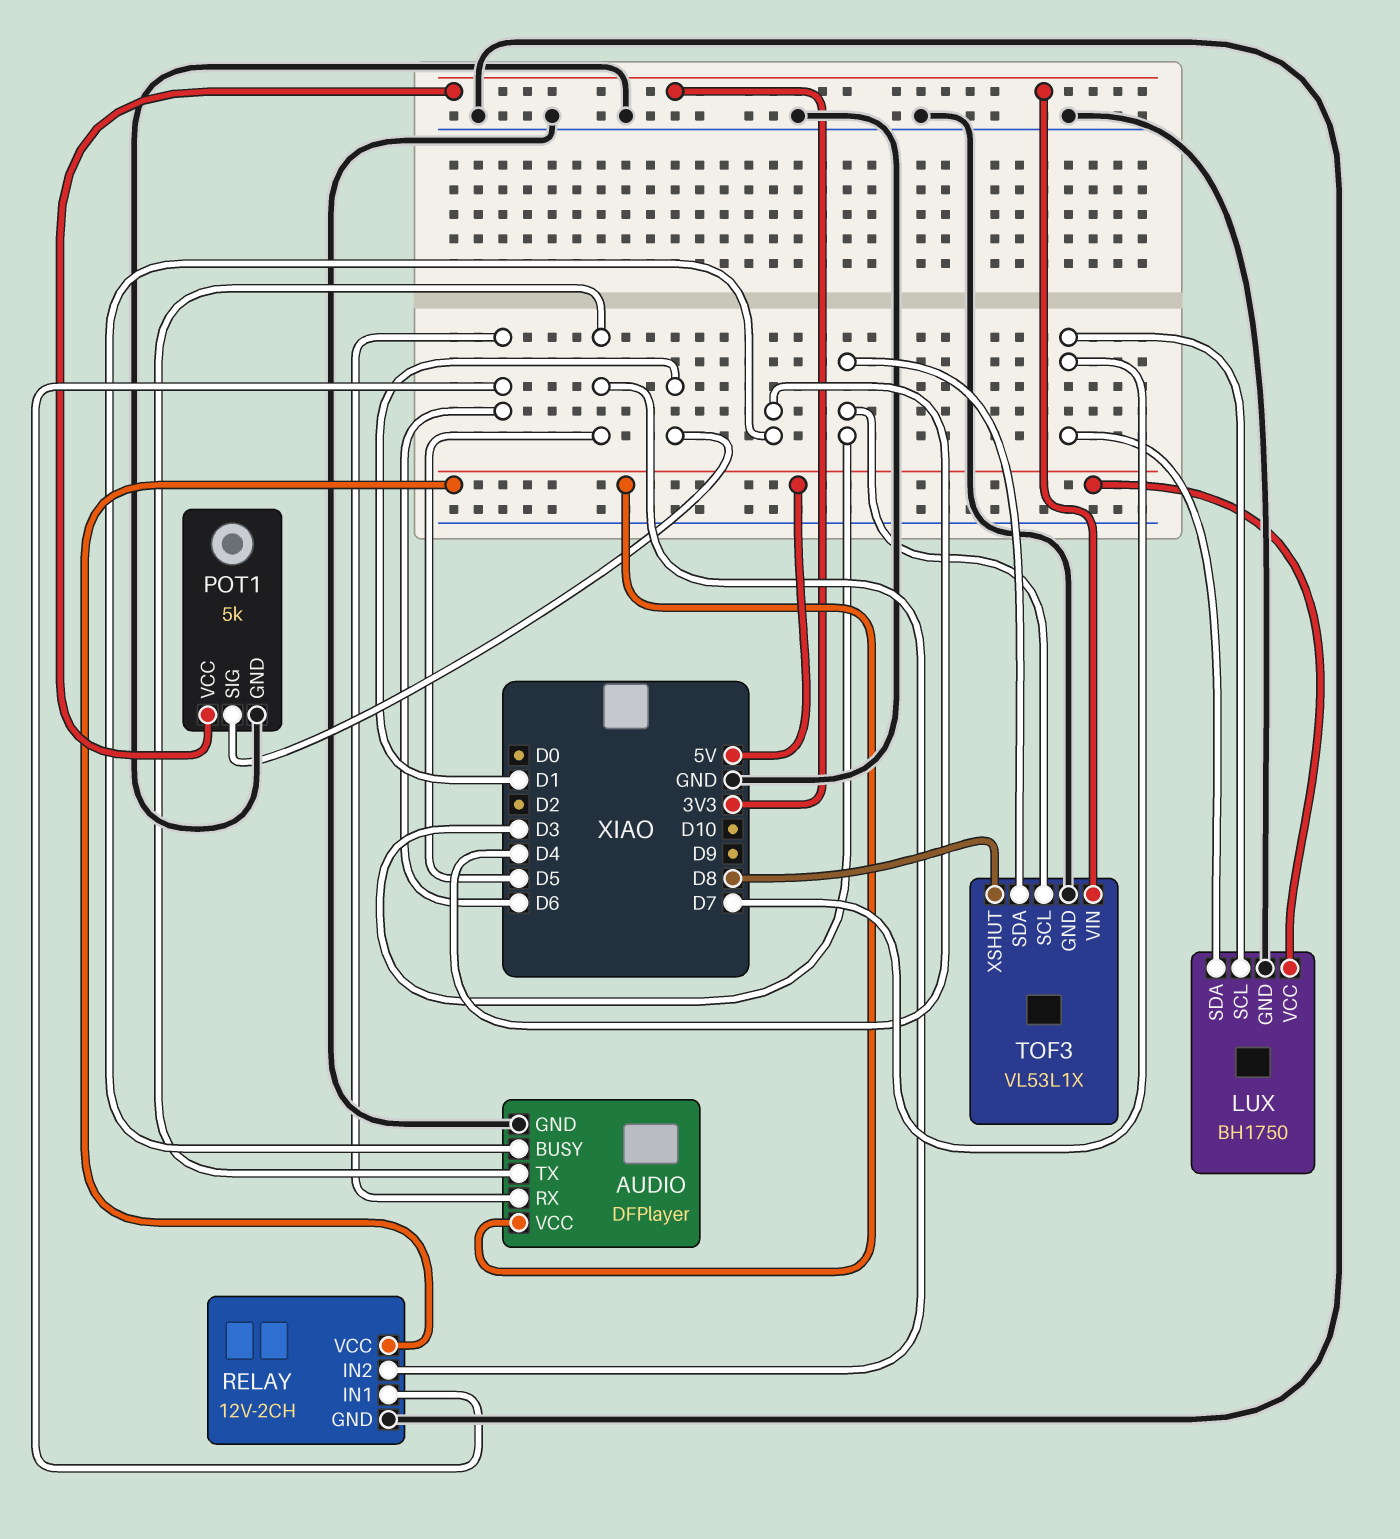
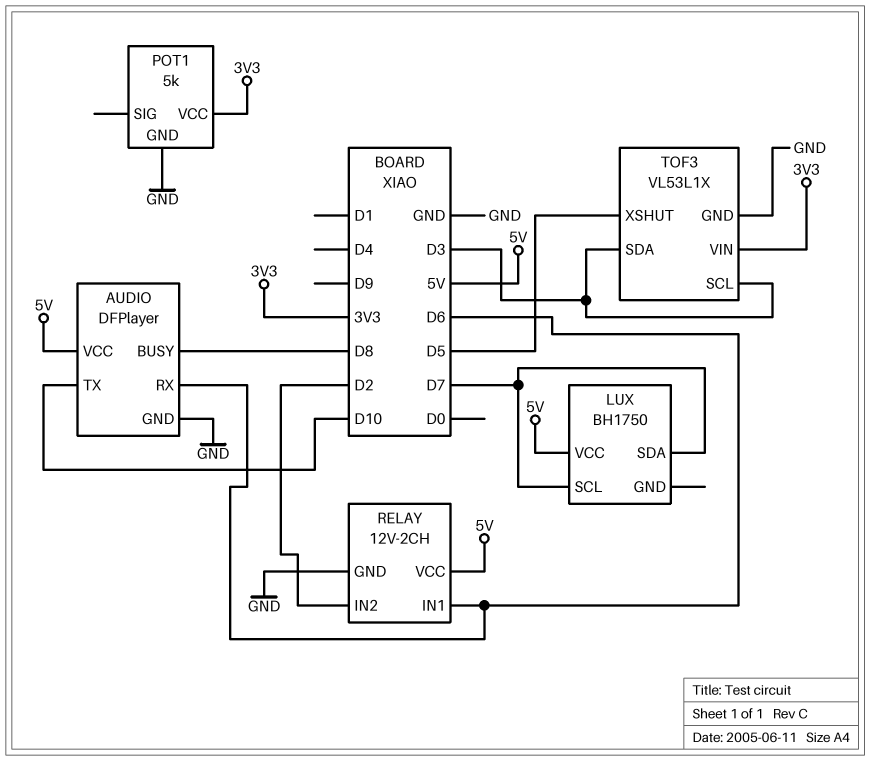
AUDIO pin BUSY: D4 -> D8
AUDIO pin TX: D5 -> D10
LUX pin GND: GND -> none
POT1 pin SIG: D1 -> none
RELAY pin IN2: D5 -> D2
TOF3 pin XSHUT: D8 -> D5

